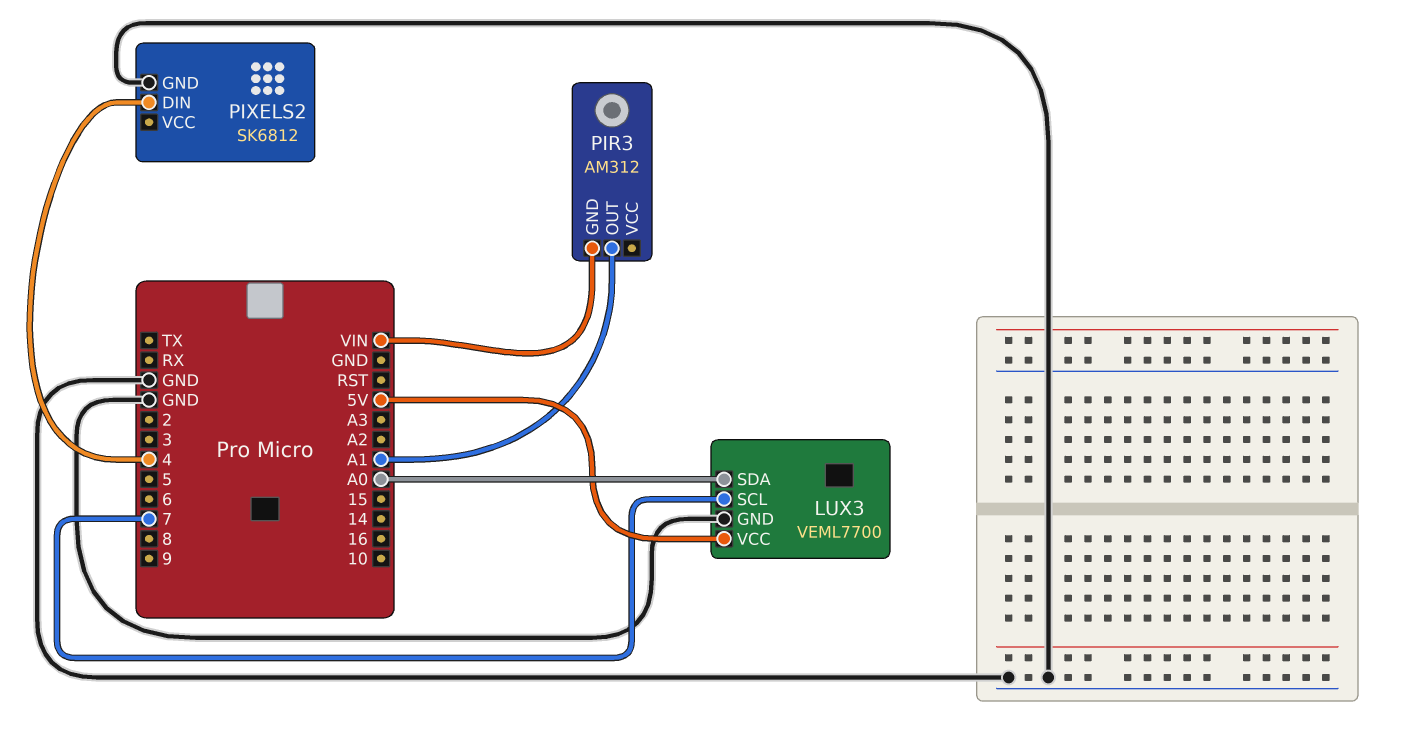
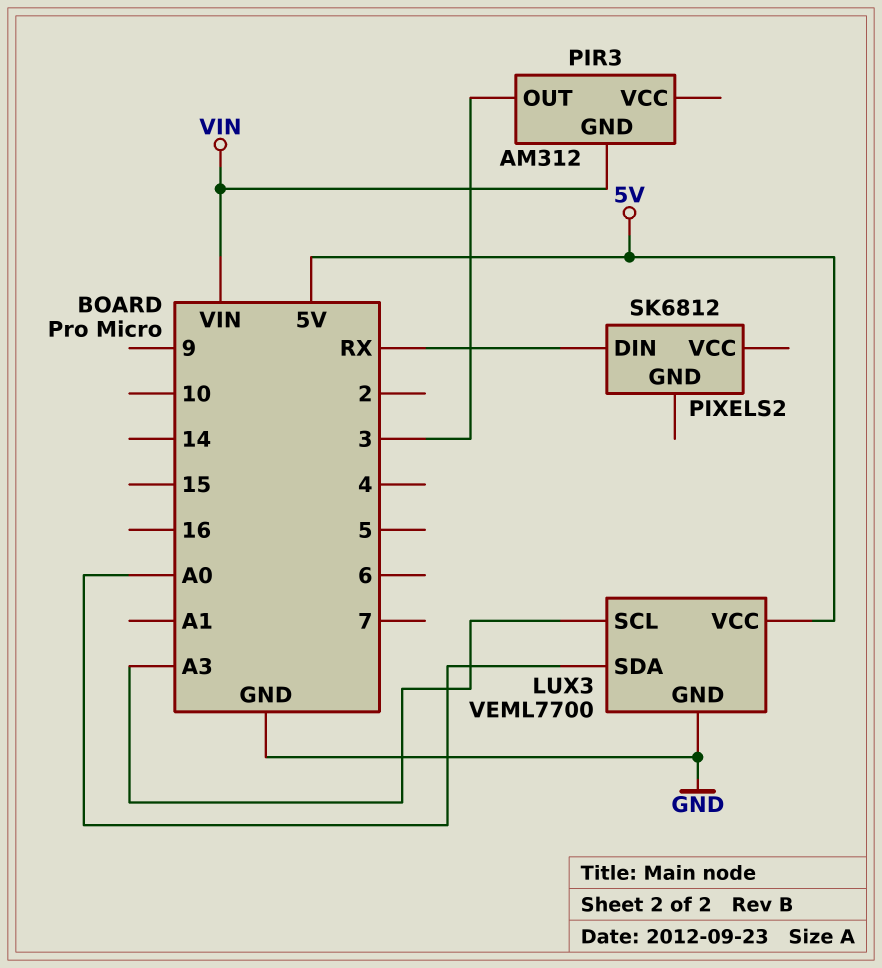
LUX3 pin SCL: 7 -> A3
PIR3 pin OUT: A1 -> 3
PIXELS2 pin DIN: 4 -> RX
PIXELS2 pin GND: GND -> none

